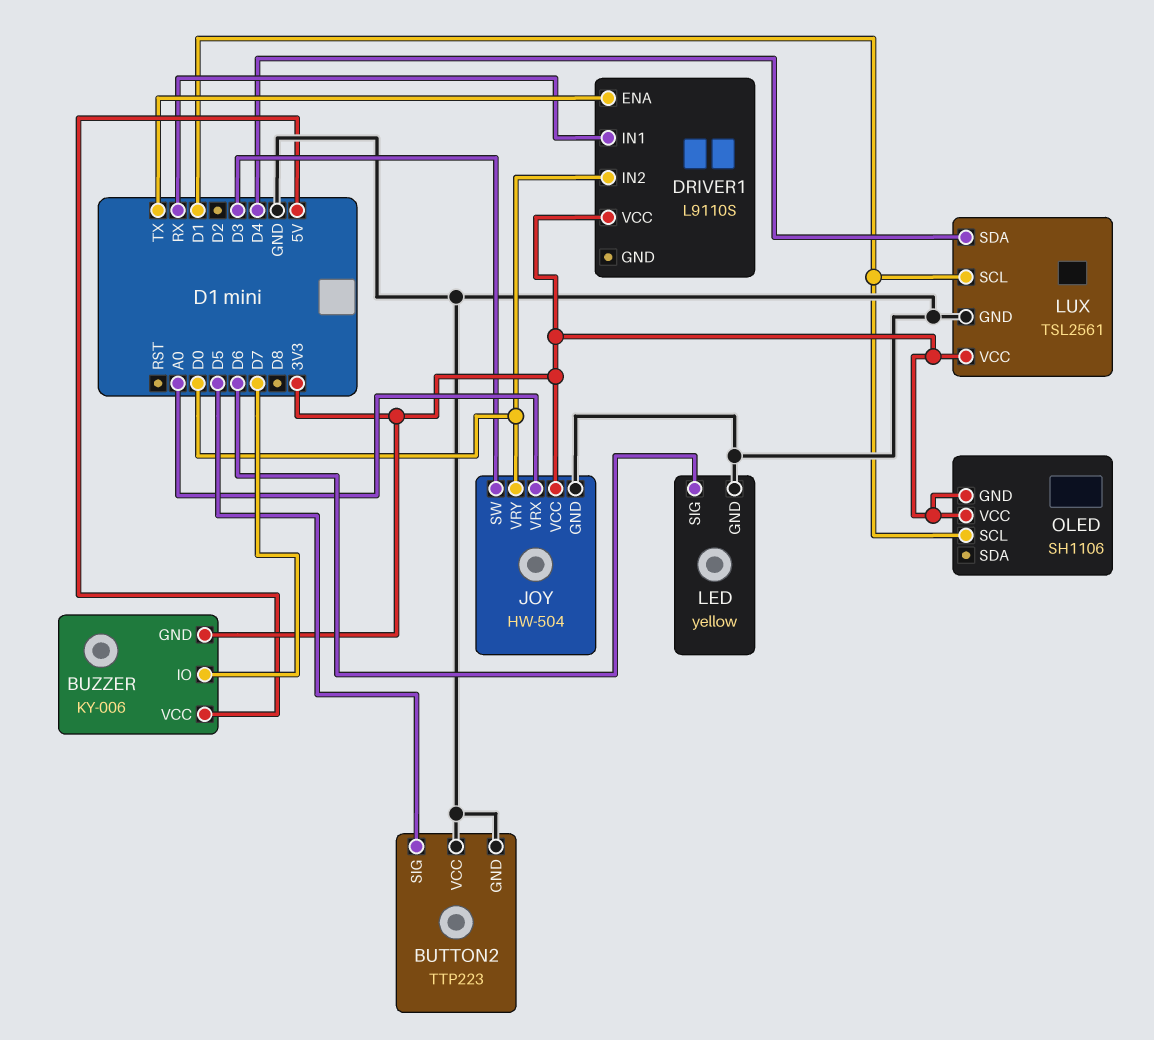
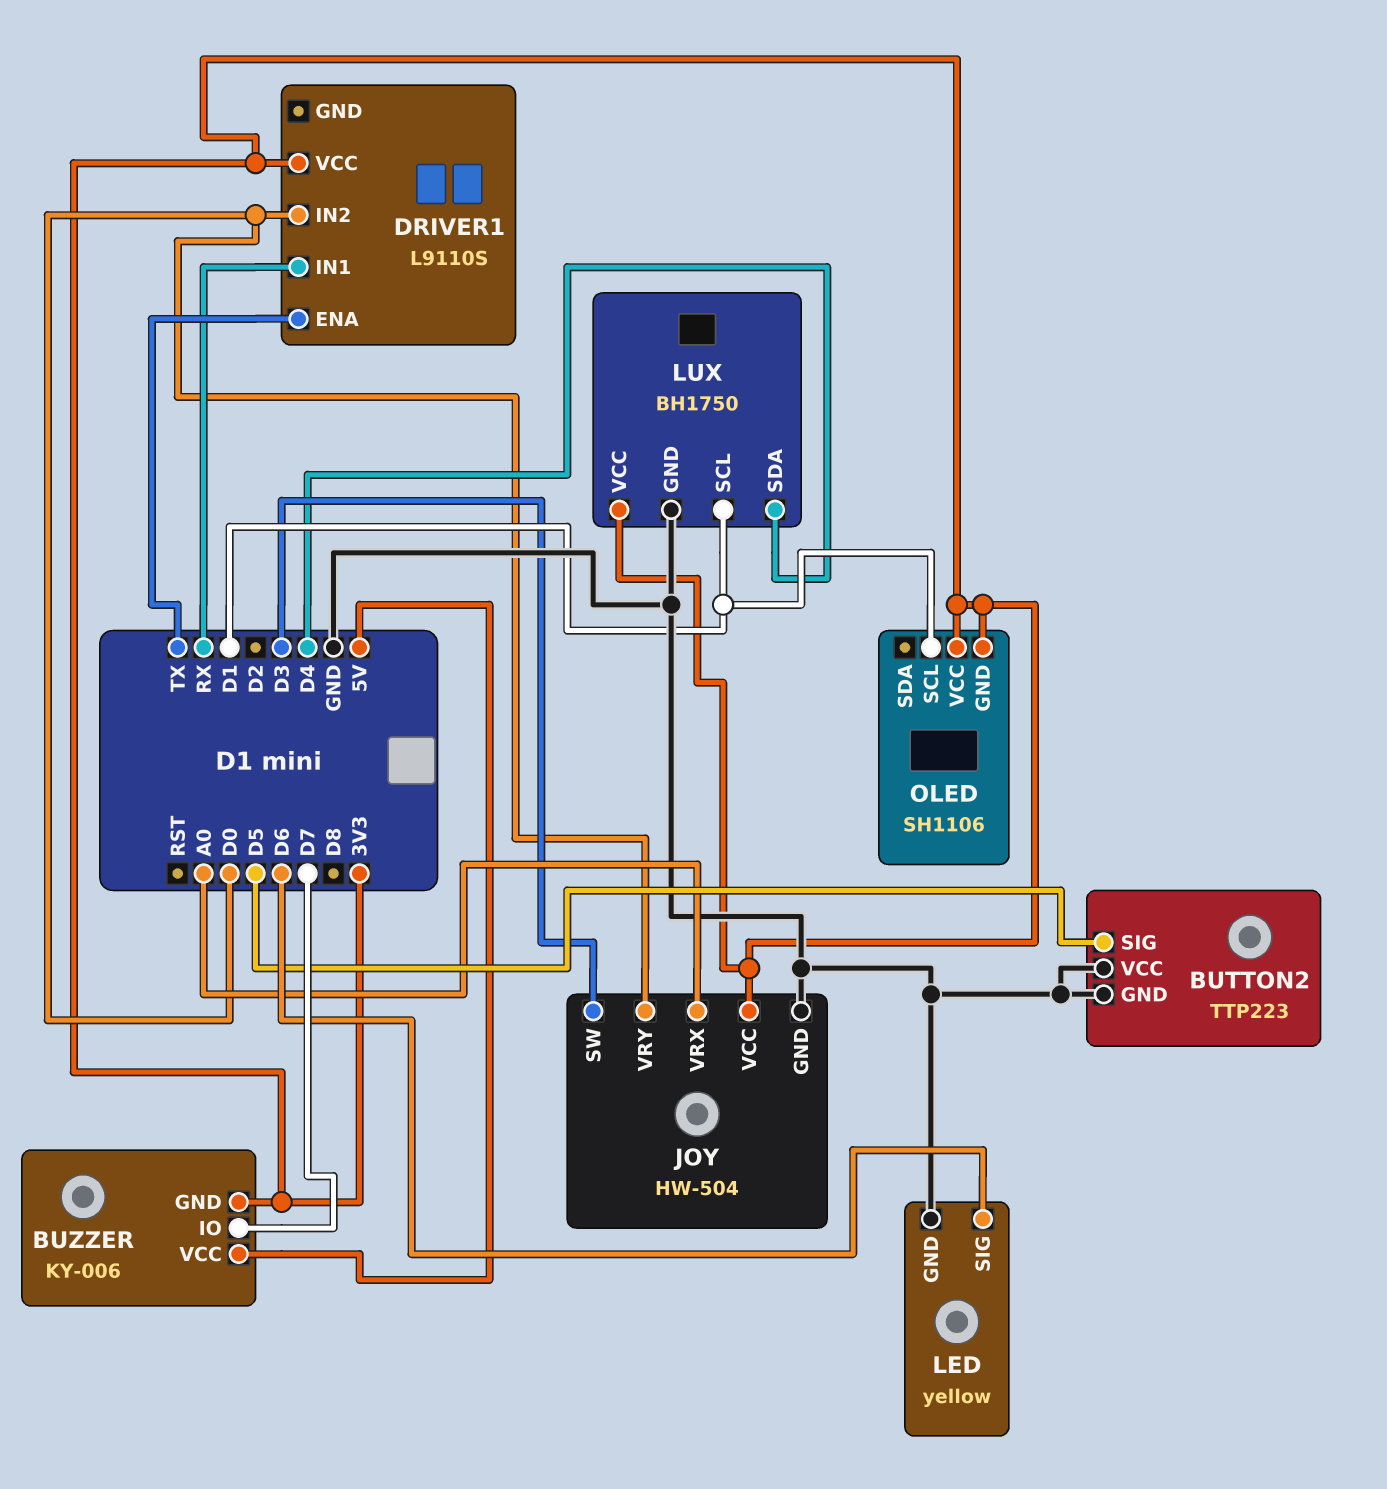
LUX: TSL2561 -> BH1750

